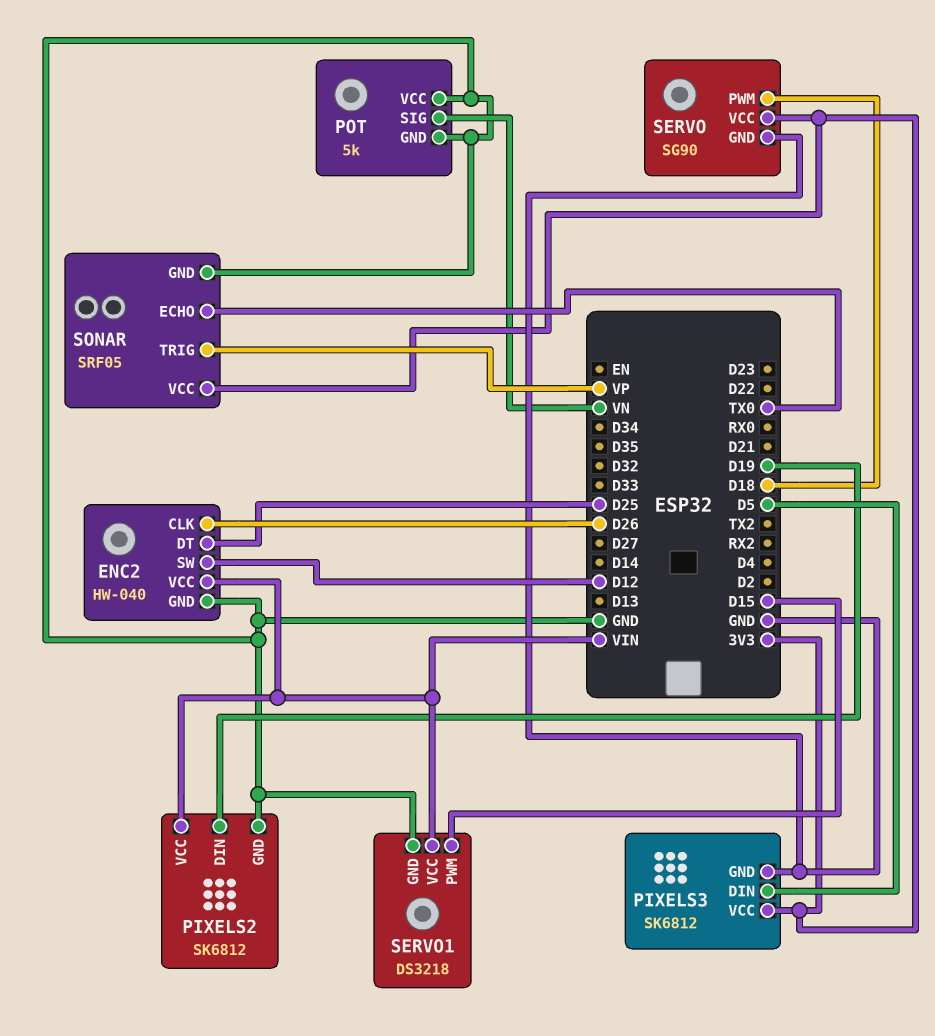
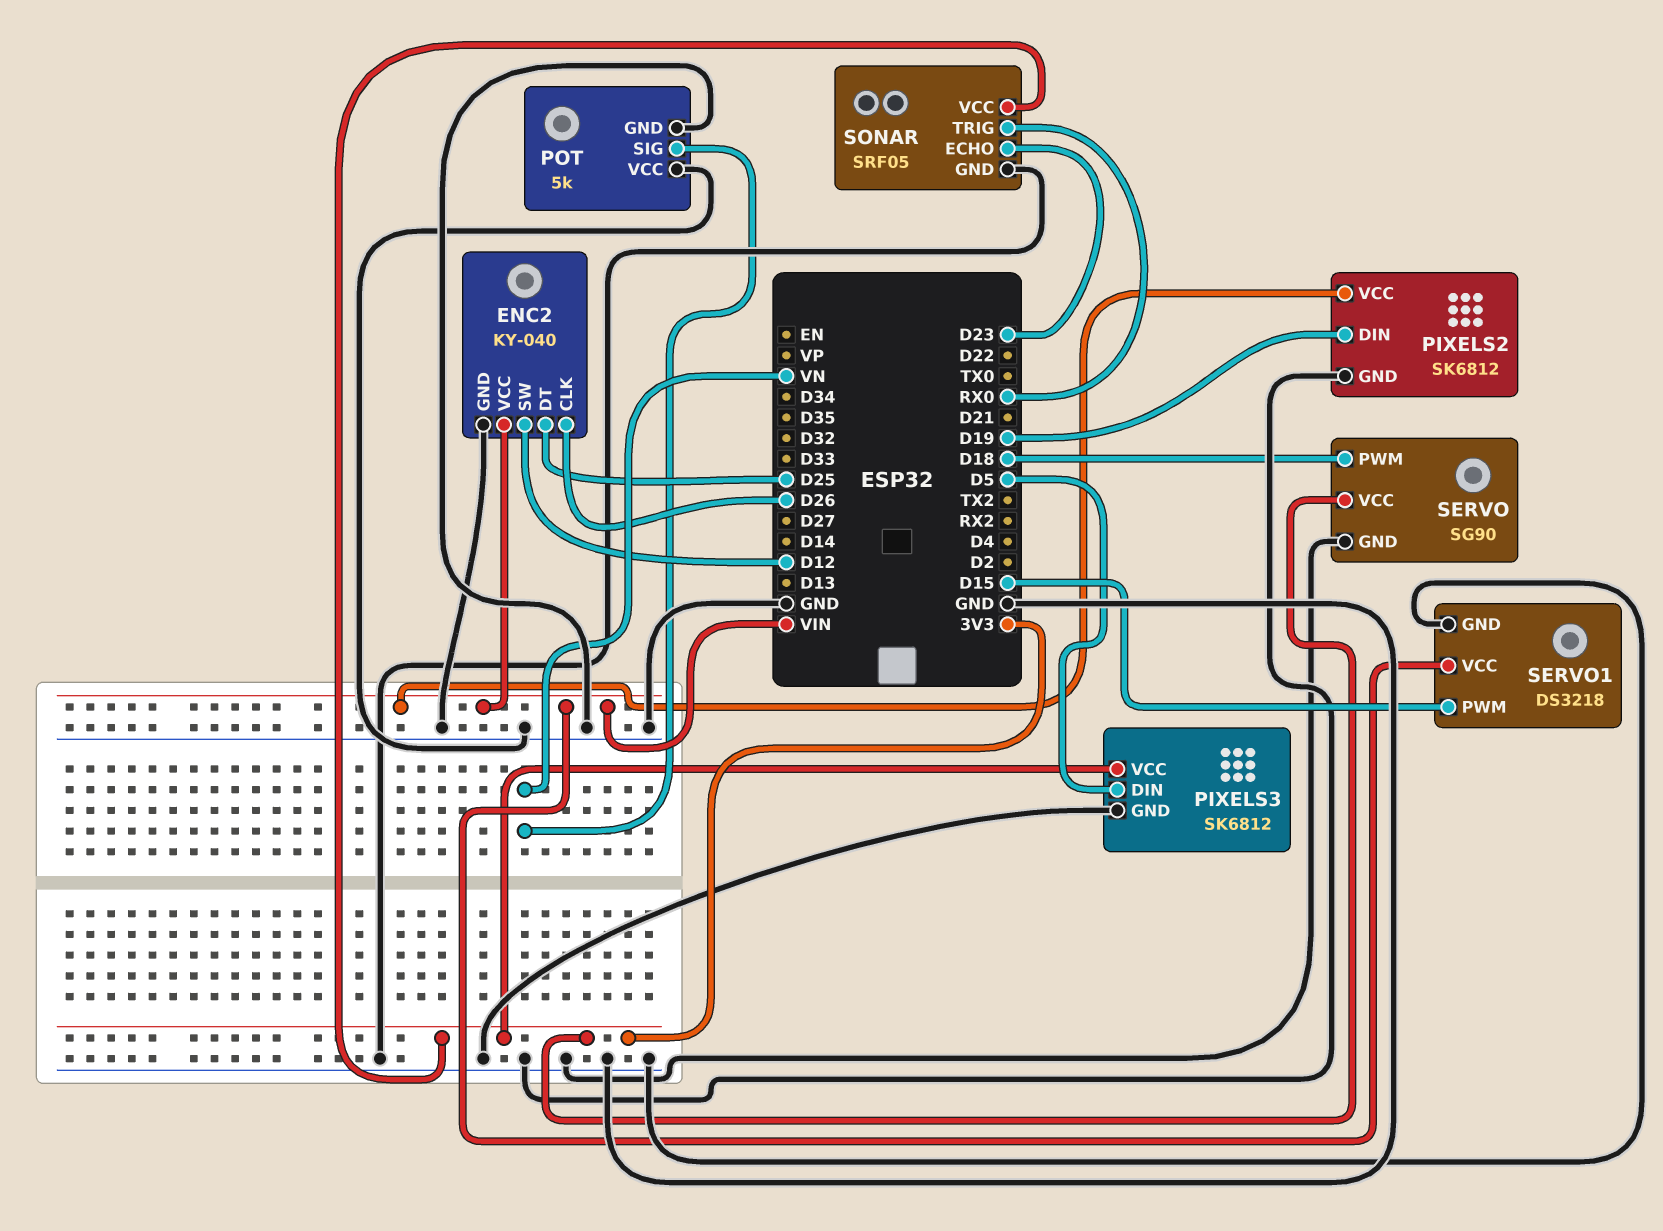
ENC2: HW-040 -> KY-040
SONAR pin ECHO: TX0 -> D23
SONAR pin TRIG: VP -> RX0

